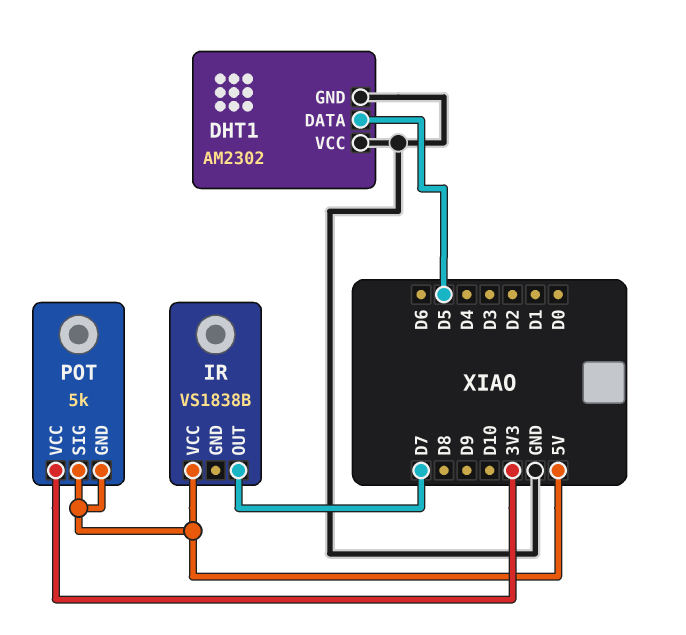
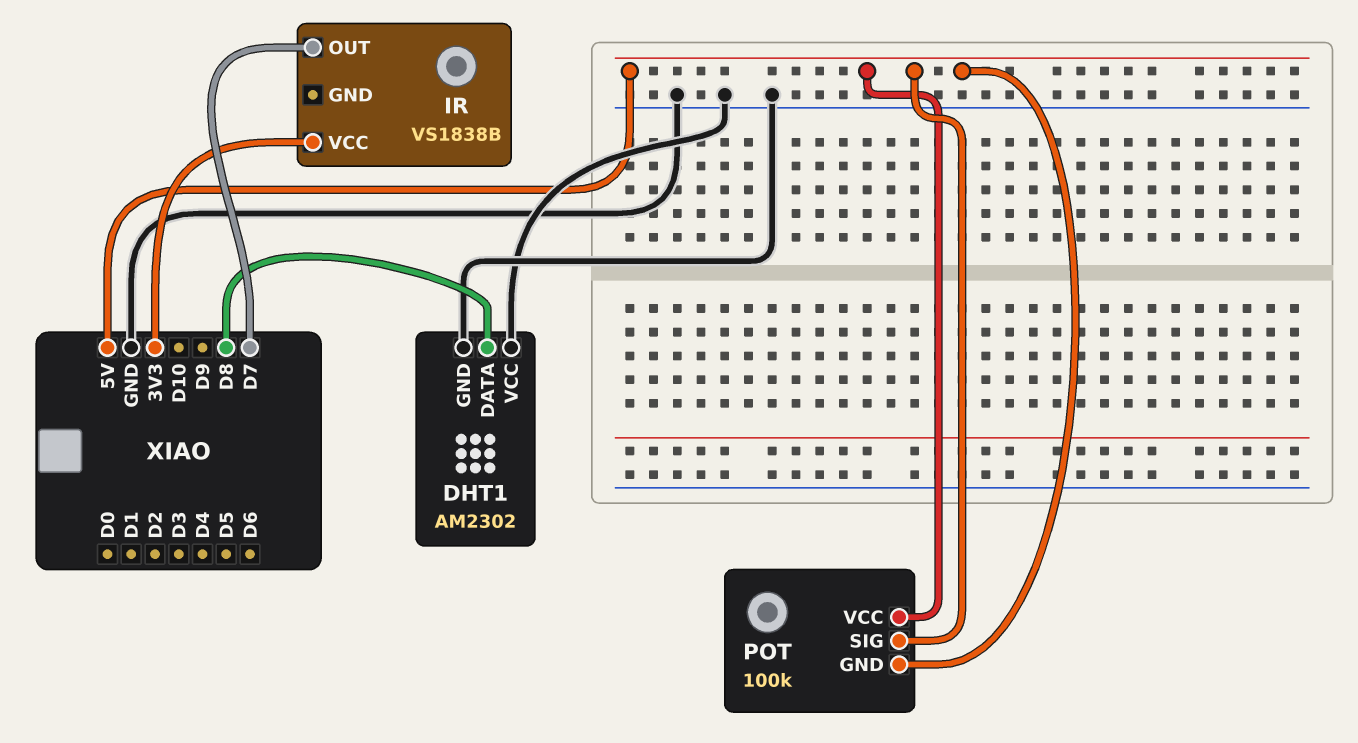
DHT1 pin DATA: D5 -> D8
IR pin VCC: 5V -> 3V3
POT: 5k -> 100k
POT pin VCC: 3V3 -> 5V

